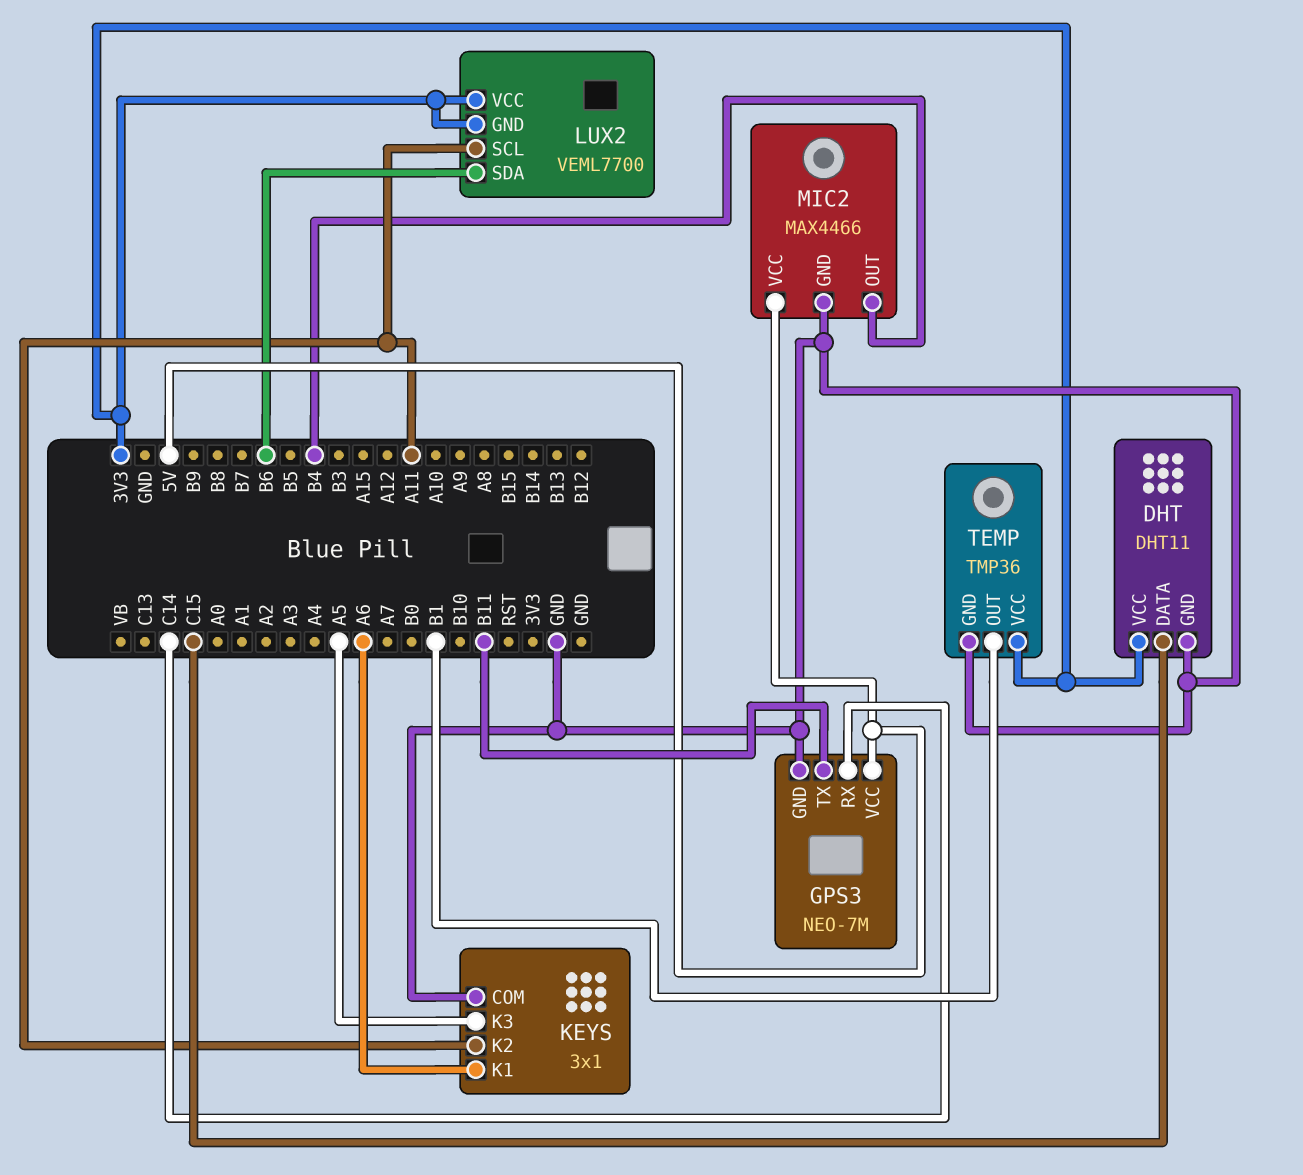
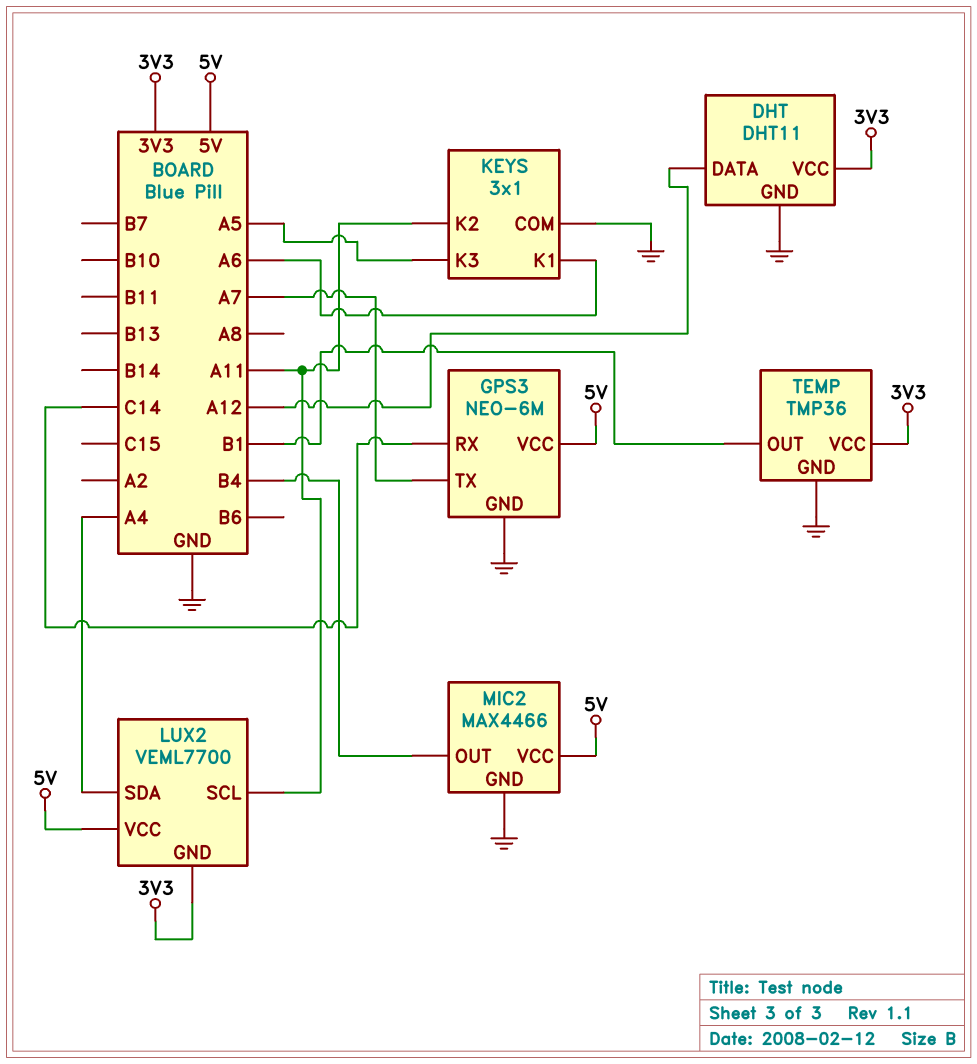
DHT pin DATA: C15 -> A12
GPS3: NEO-7M -> NEO-6M
GPS3 pin TX: B11 -> A7
LUX2 pin SDA: B6 -> A4
LUX2 pin VCC: 3V3 -> 5V

